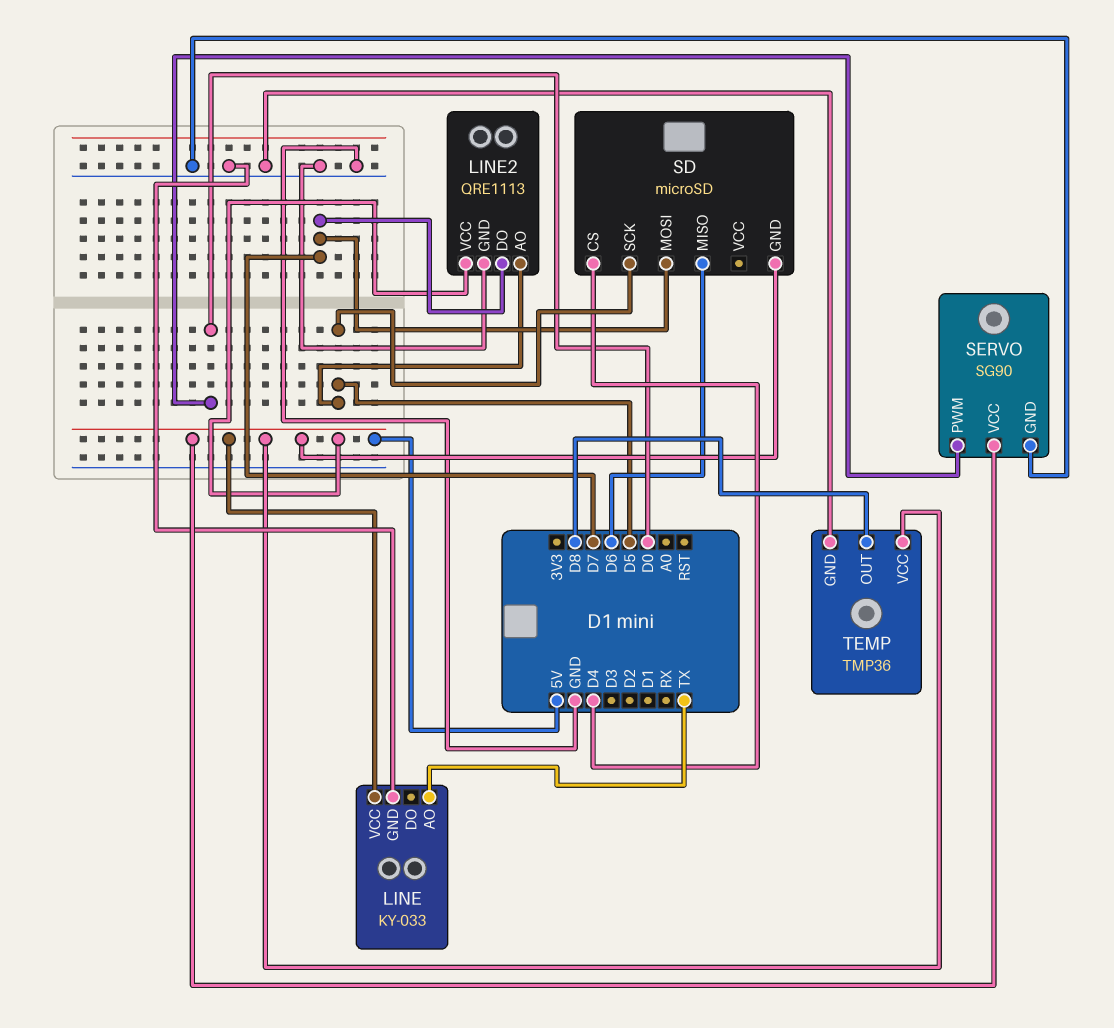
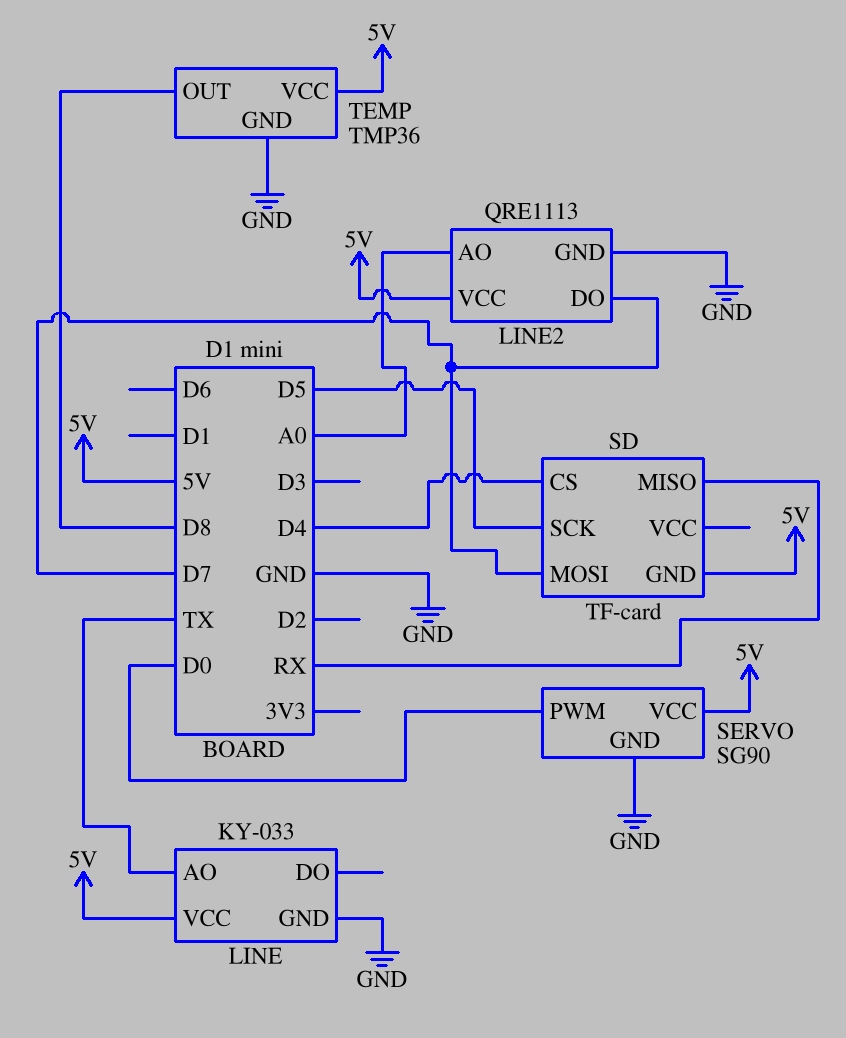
LINE2 pin AO: D5 -> A0
SD: microSD -> TF-card
SD pin MISO: D6 -> RX

